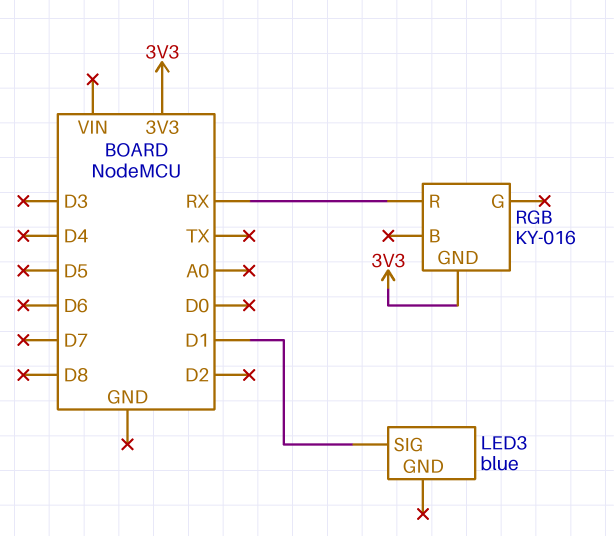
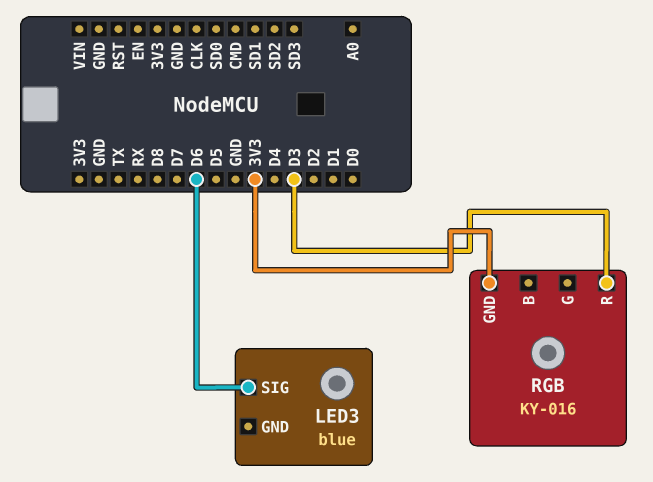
LED3 pin SIG: D1 -> D6
RGB pin R: RX -> D3

